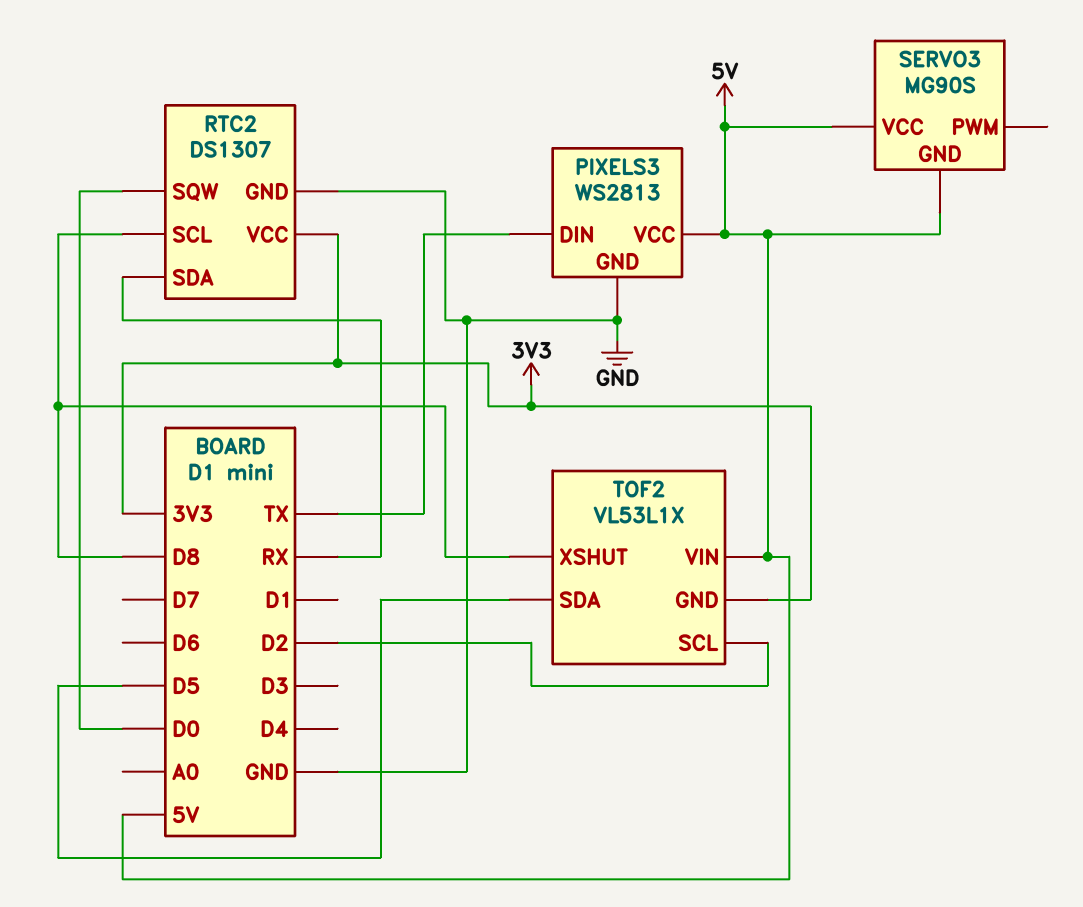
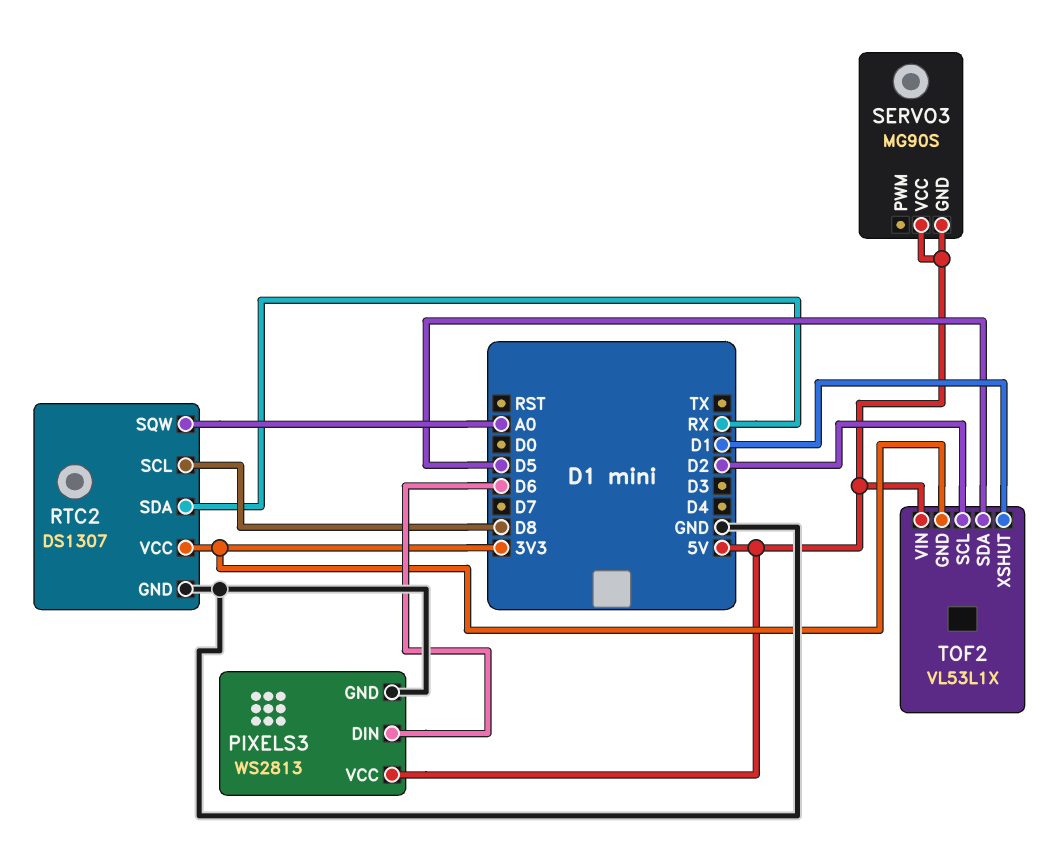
PIXELS3 pin DIN: TX -> D6
RTC2 pin SQW: D0 -> A0
TOF2 pin XSHUT: D8 -> D1

